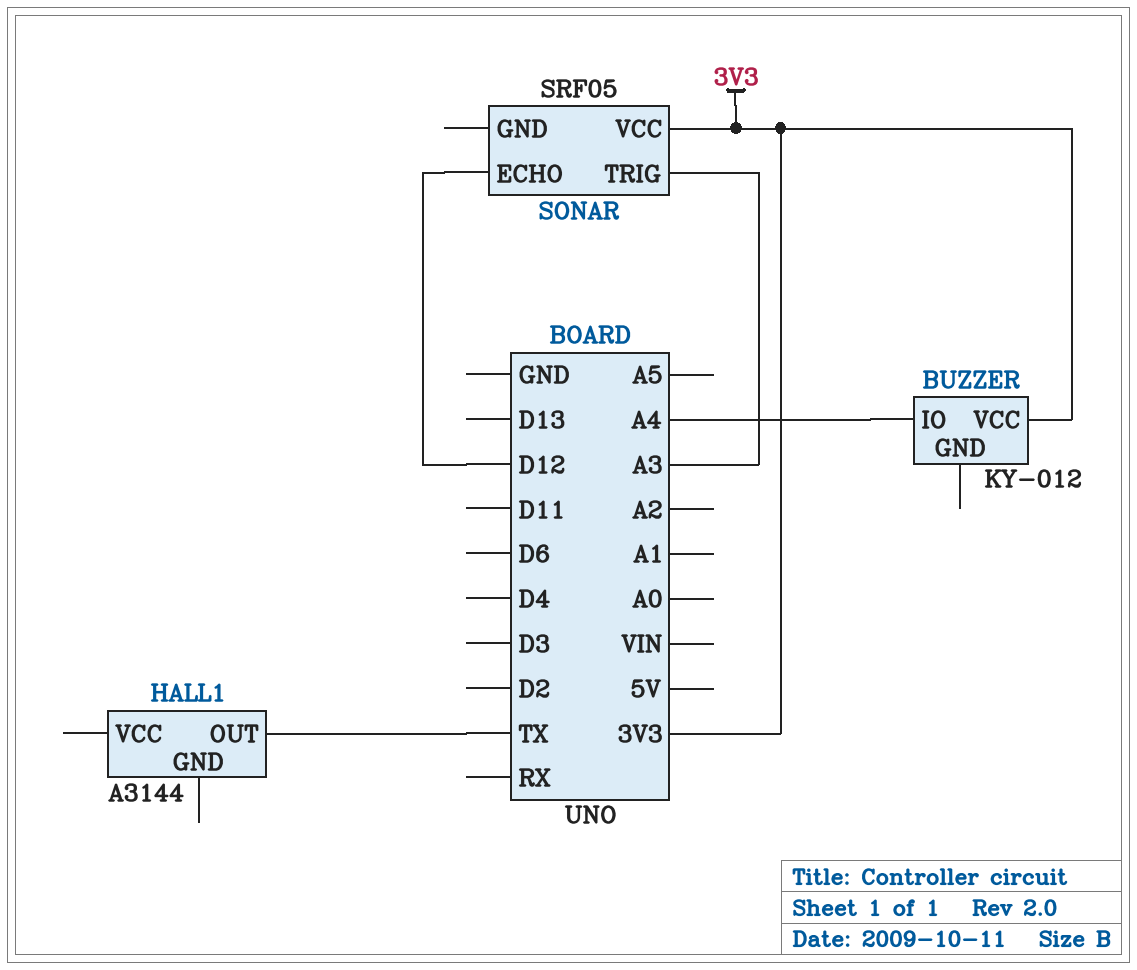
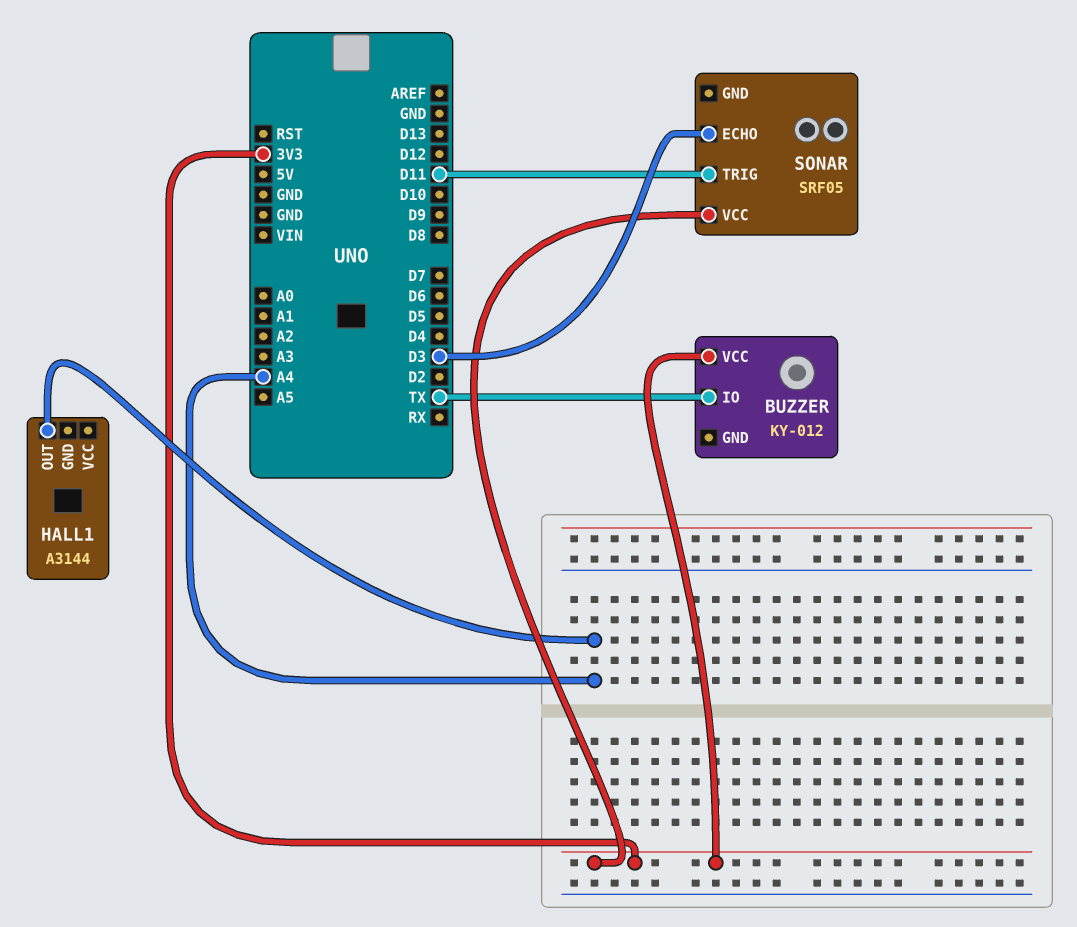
BUZZER pin IO: A4 -> TX
HALL1 pin OUT: TX -> A4
SONAR pin ECHO: D12 -> D3
SONAR pin TRIG: A3 -> D11

